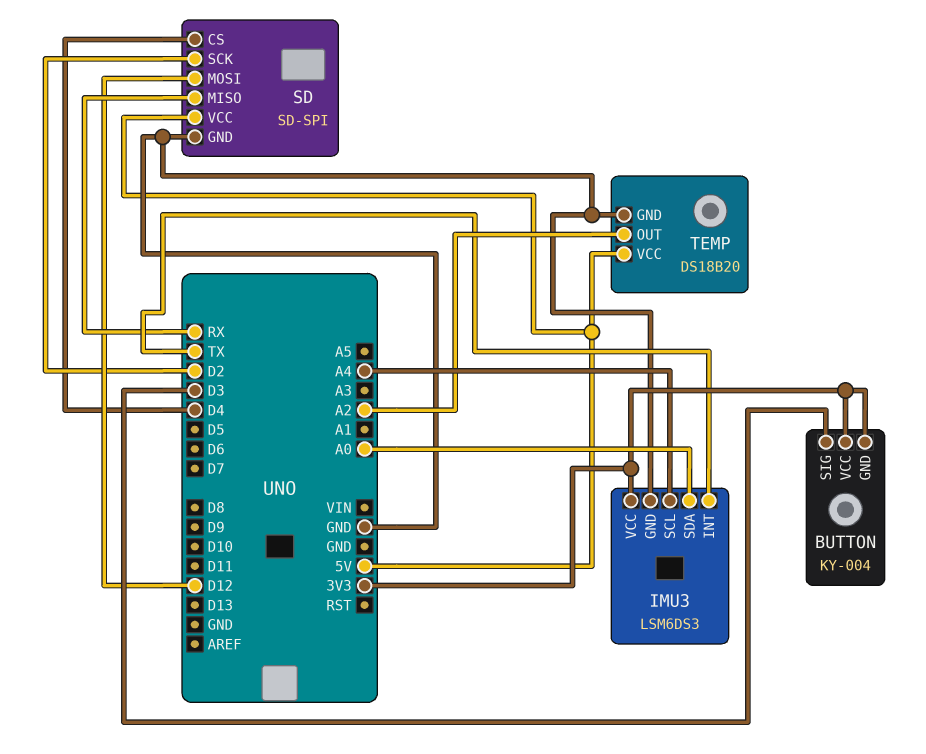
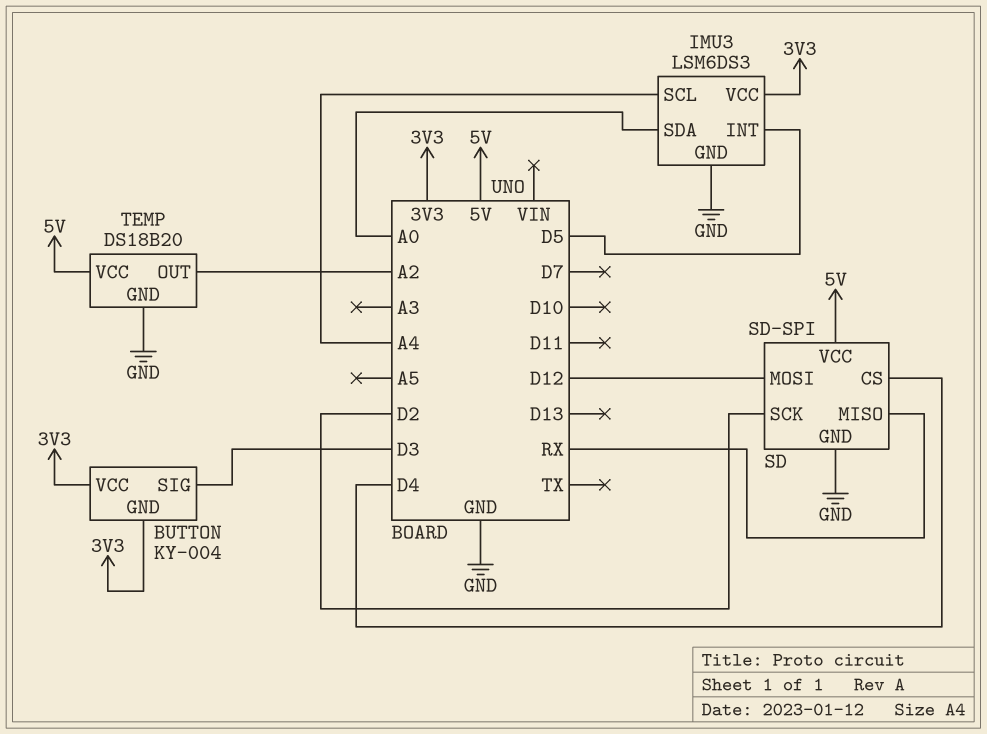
IMU3 pin INT: TX -> D5

